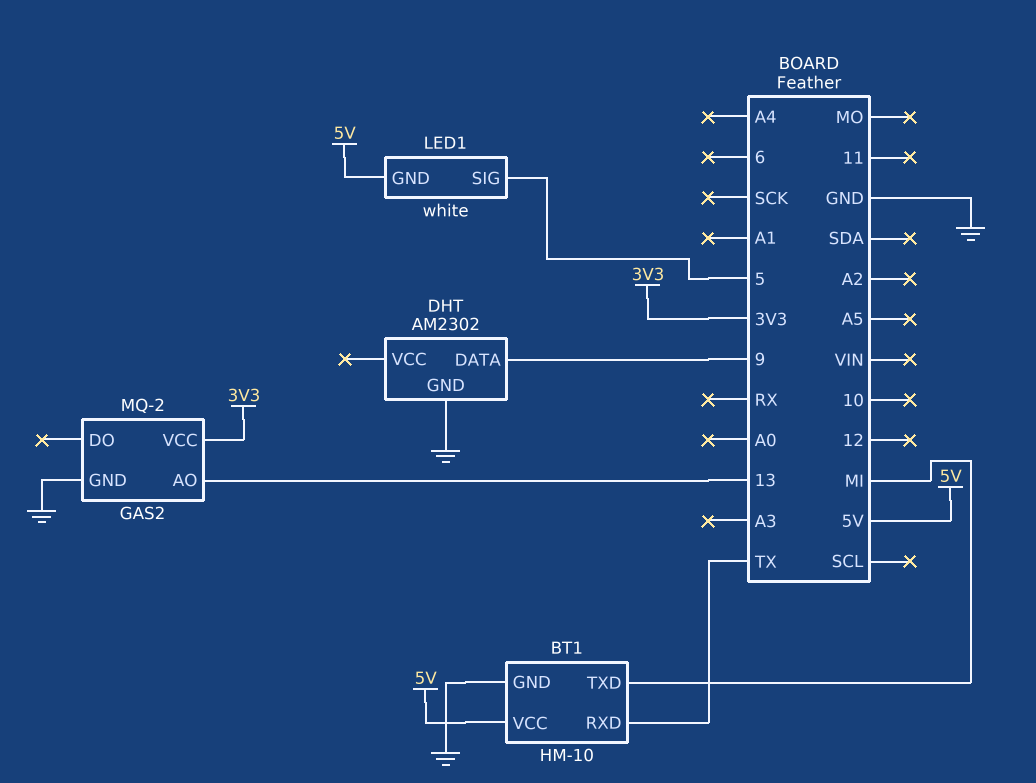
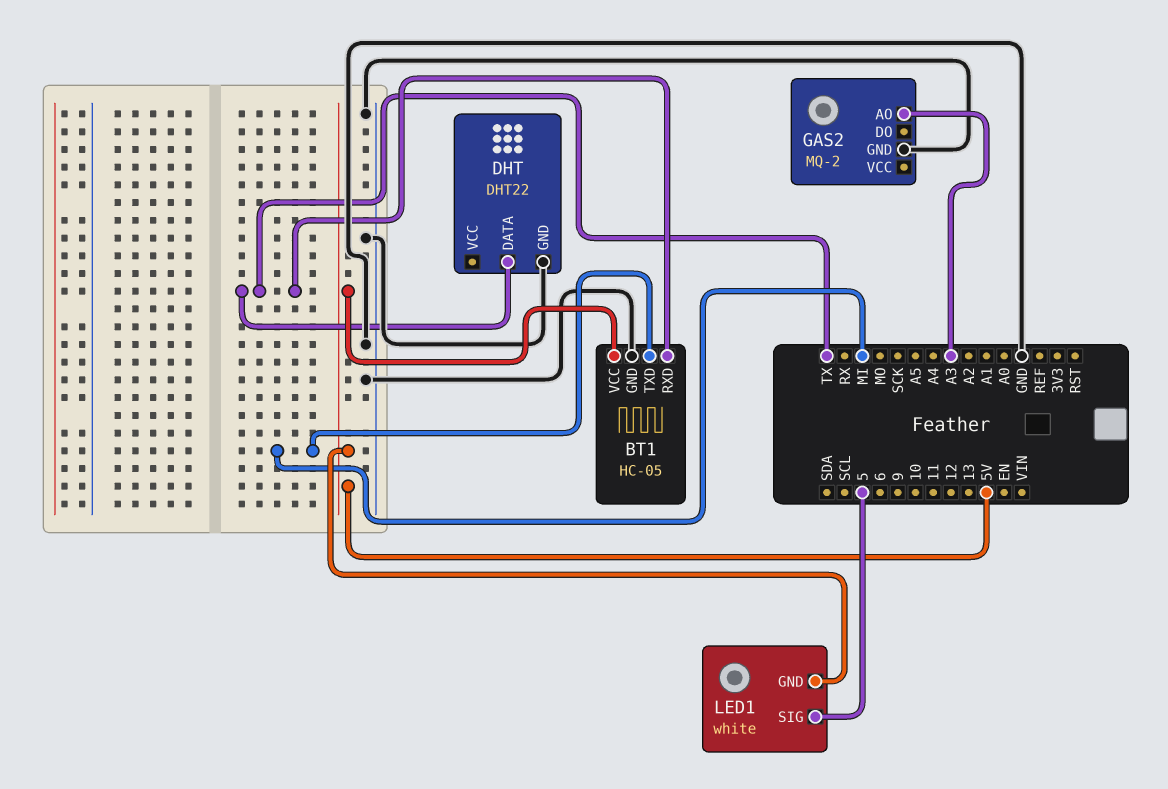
BT1: HM-10 -> HC-05
DHT: AM2302 -> DHT22
DHT pin DATA: 9 -> TX
GAS2 pin AO: 13 -> A3
GAS2 pin VCC: 3V3 -> none

